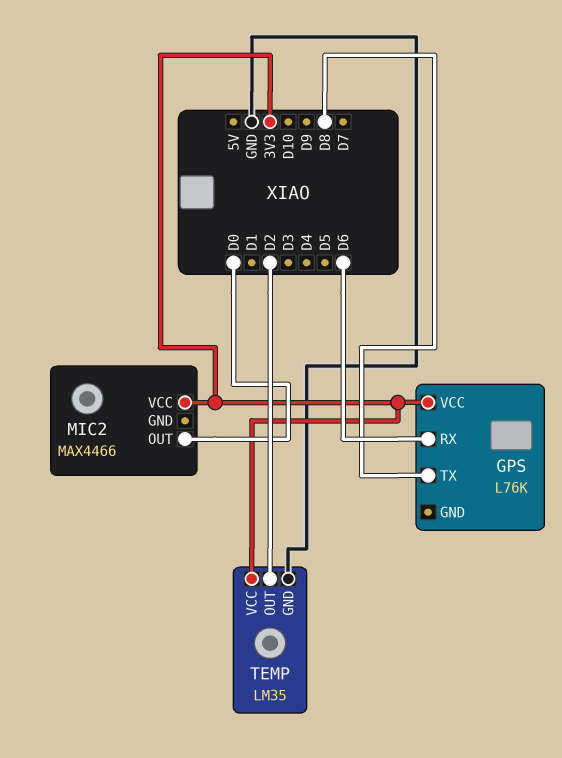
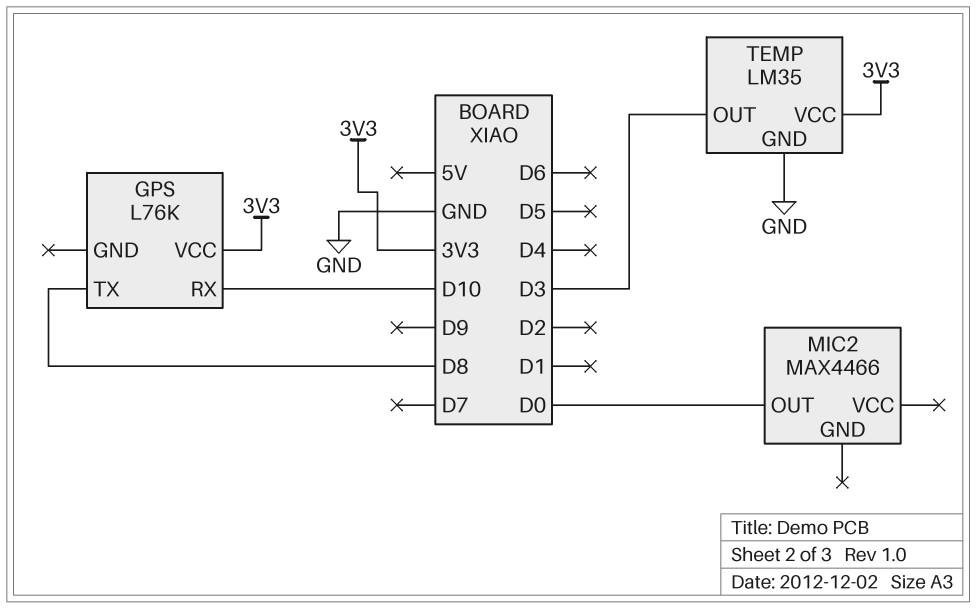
GPS pin RX: D6 -> D10
MIC2 pin VCC: 3V3 -> none
TEMP pin OUT: D2 -> D3

